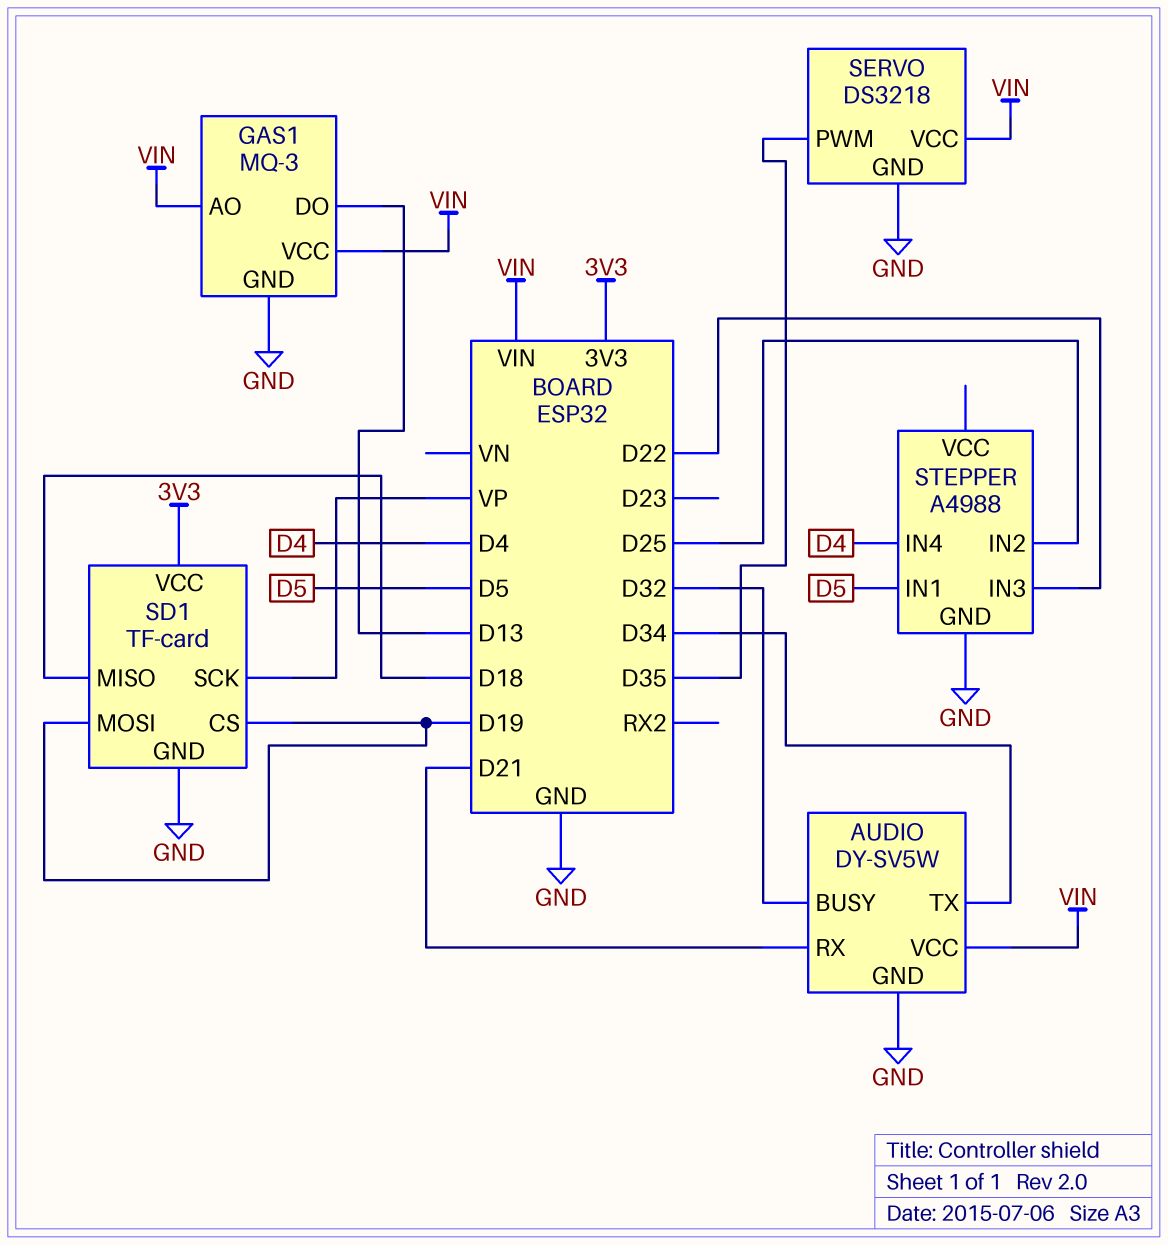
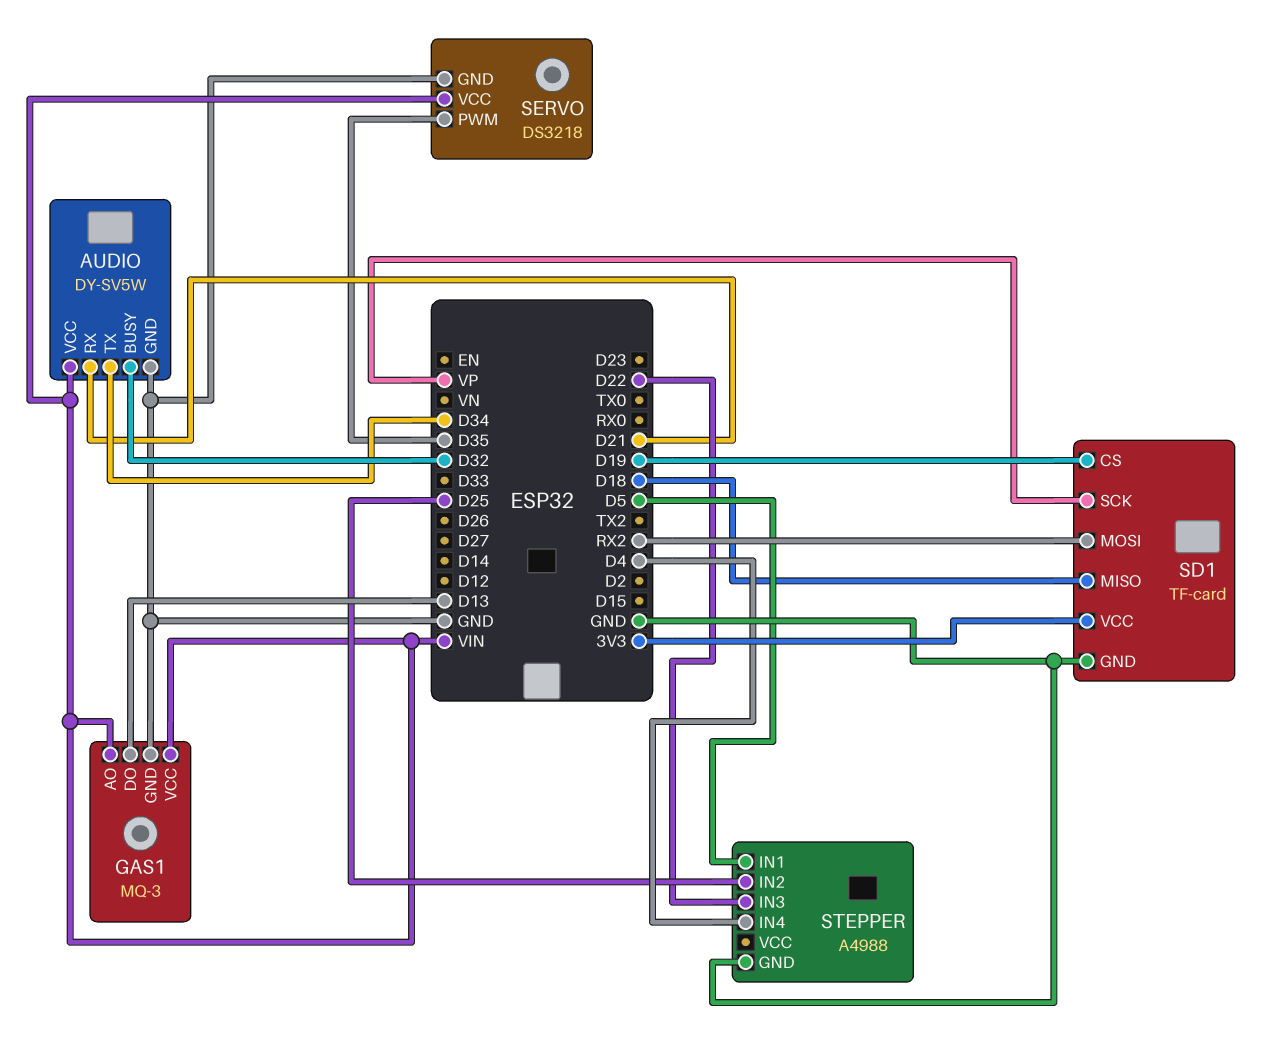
SD1 pin MOSI: D19 -> RX2

